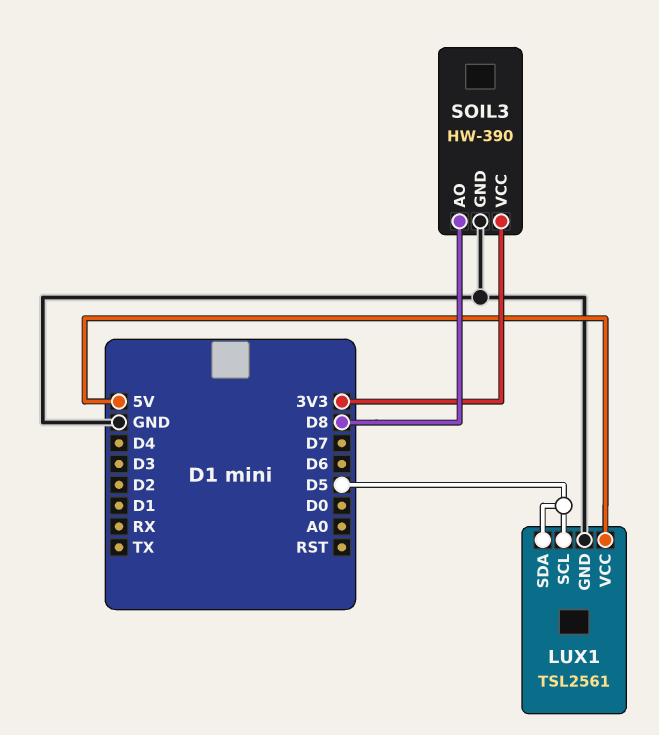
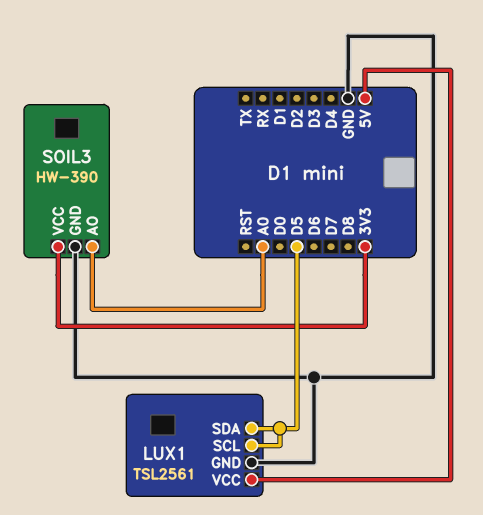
SOIL3 pin AO: D8 -> A0

